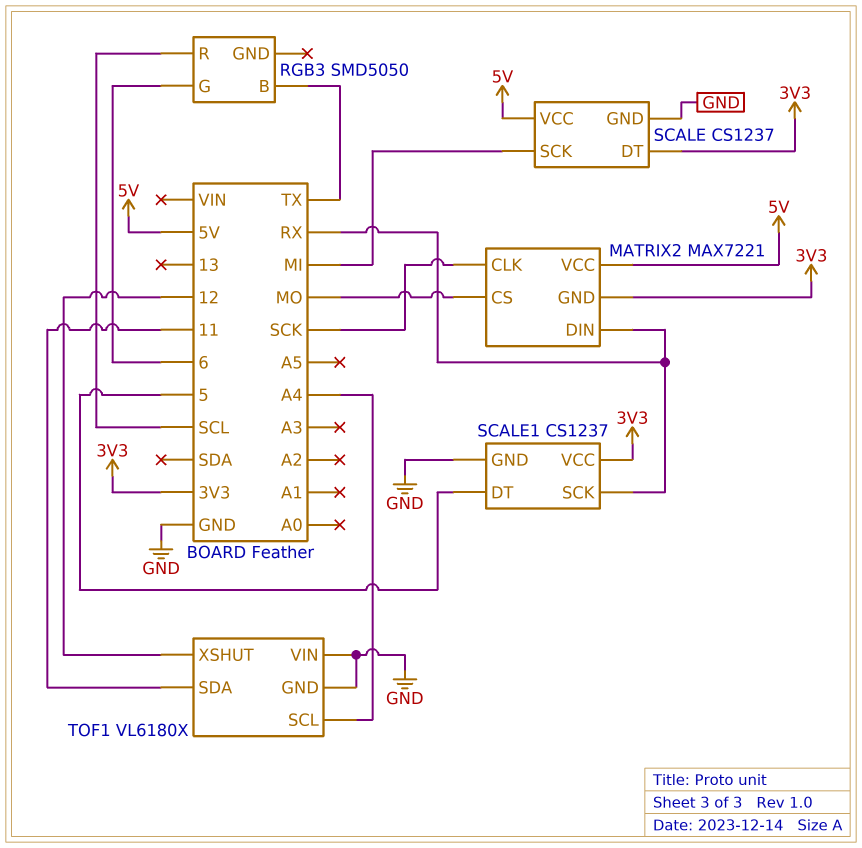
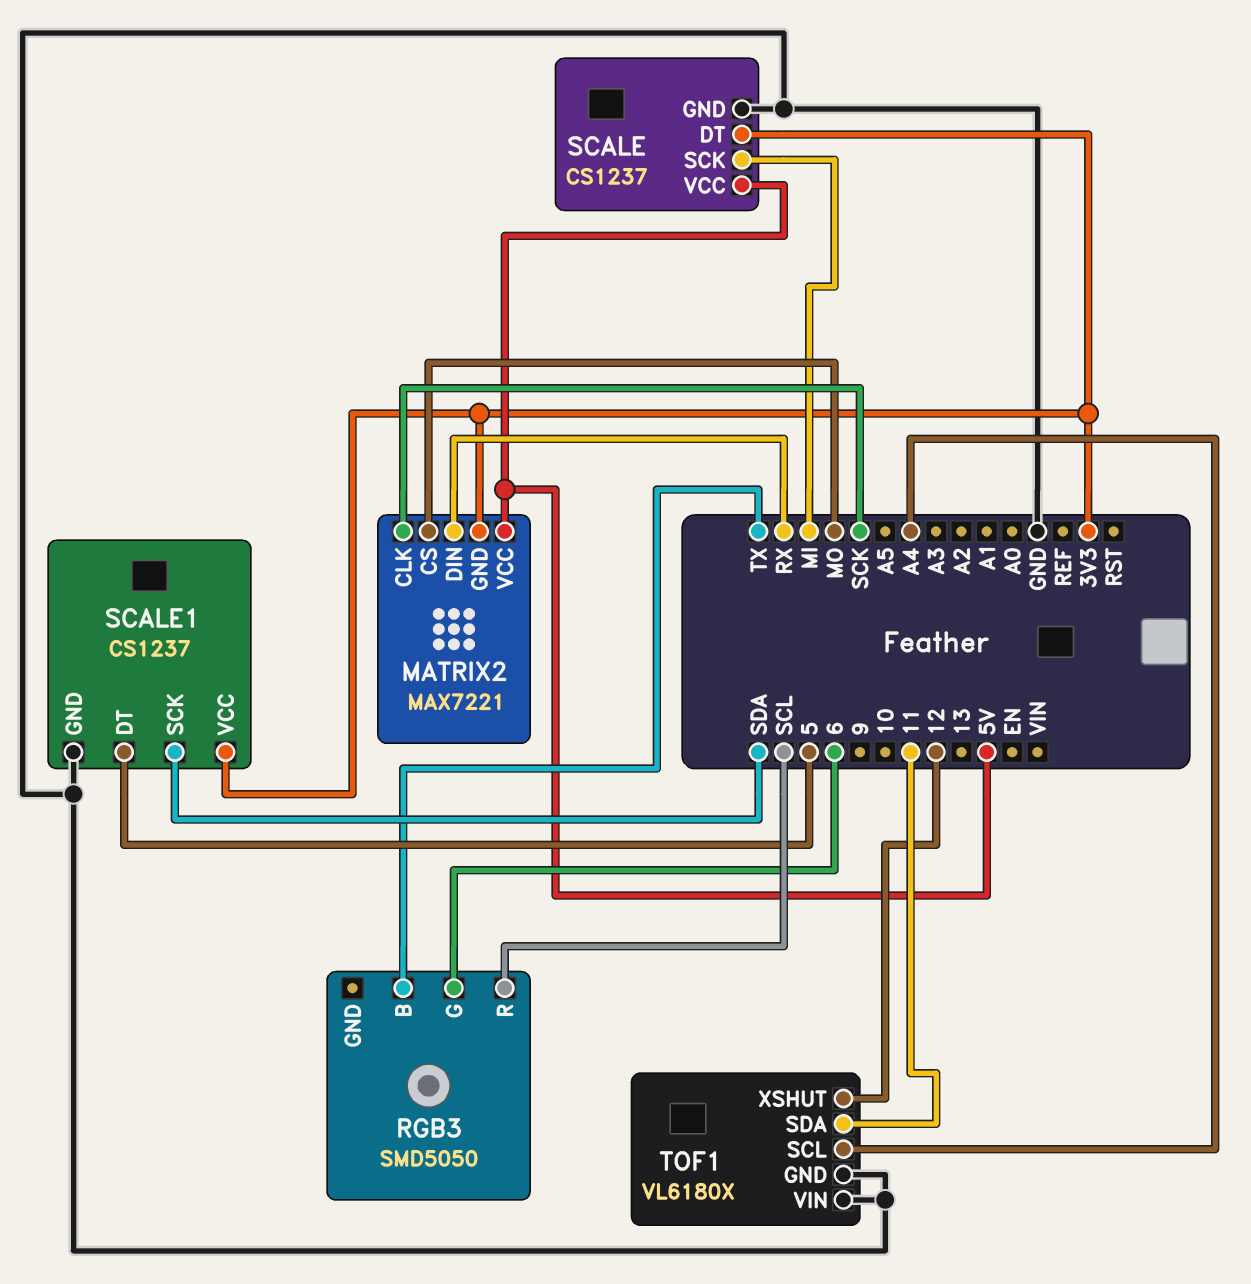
SCALE1 pin SCK: RX -> SDA

